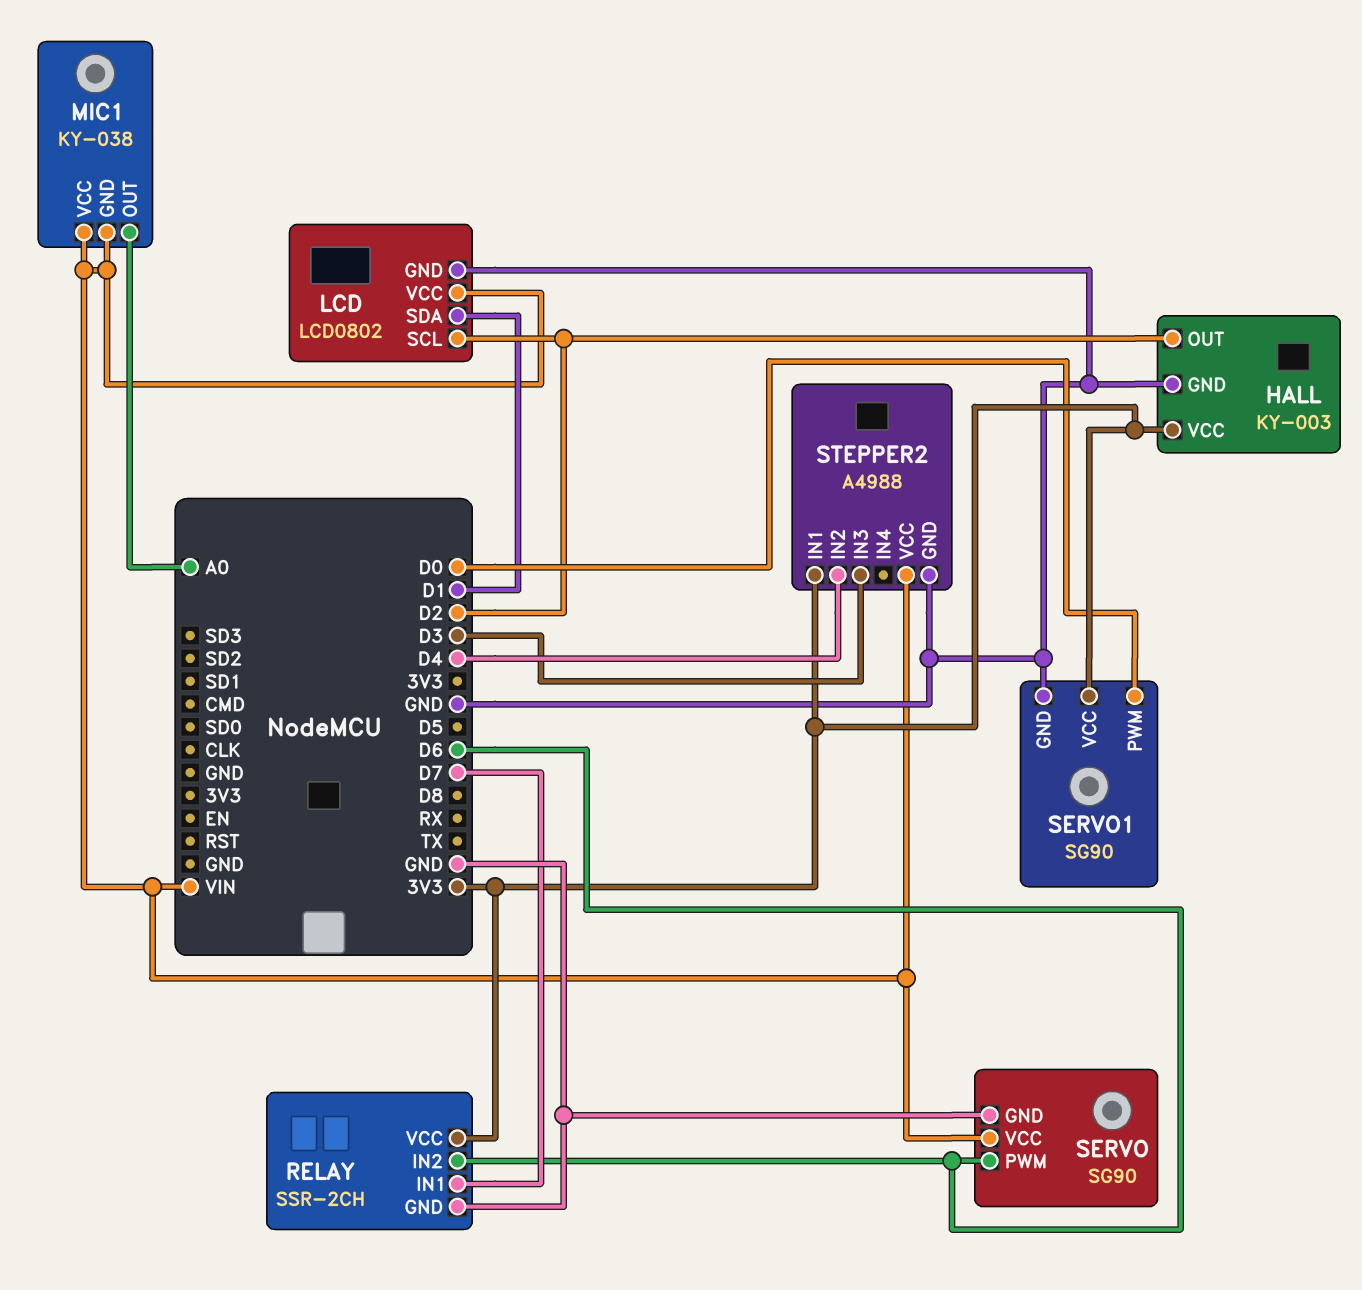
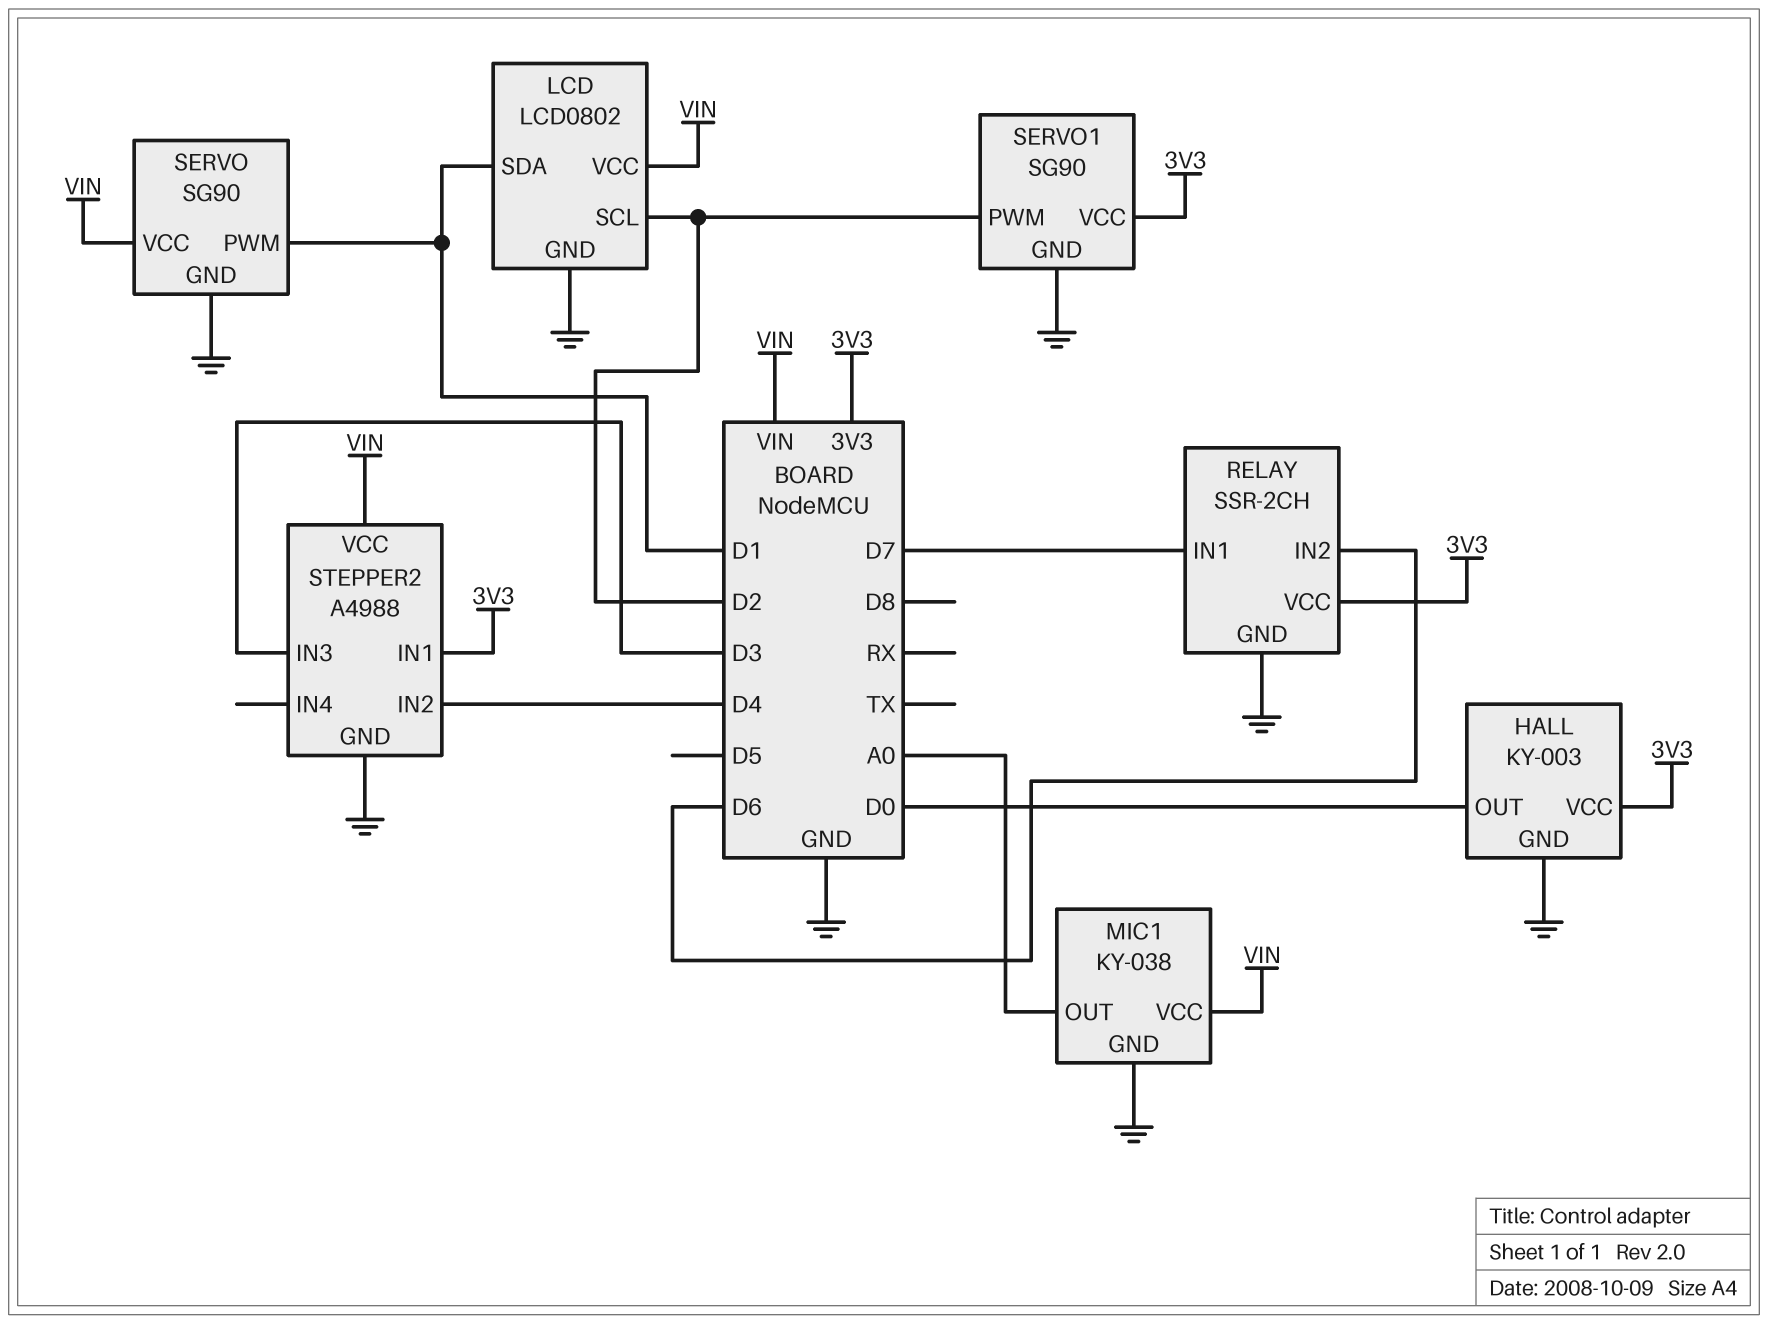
HALL pin OUT: D2 -> D0
MIC1 pin GND: VIN -> GND
SERVO pin PWM: D6 -> D1
SERVO1 pin PWM: D0 -> D2

